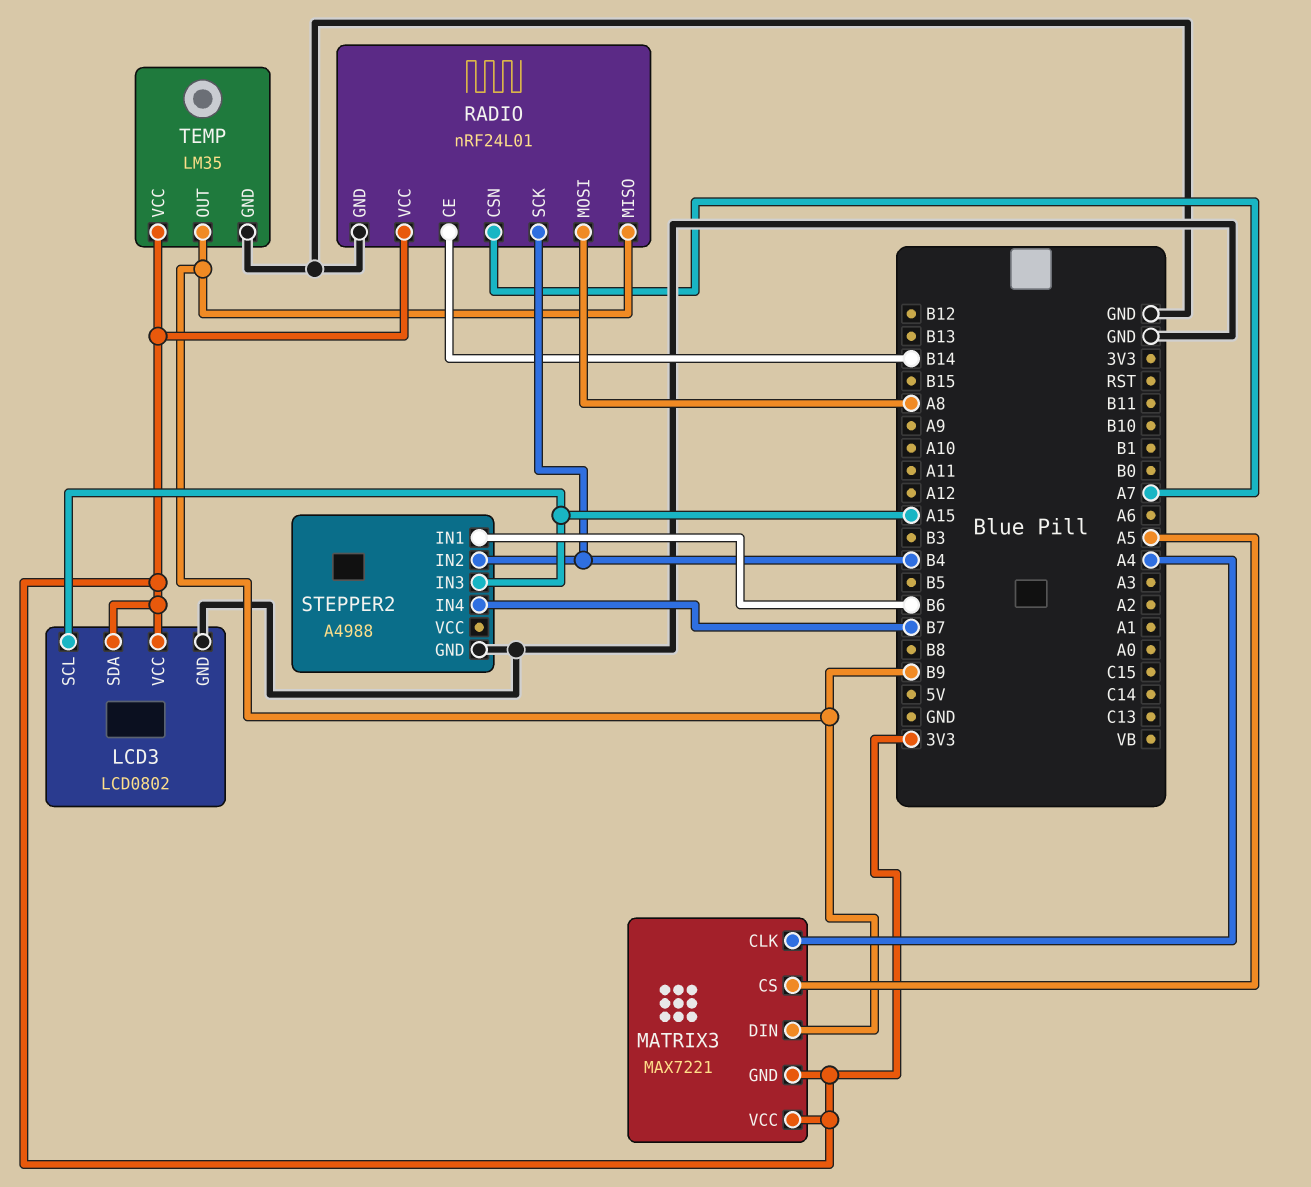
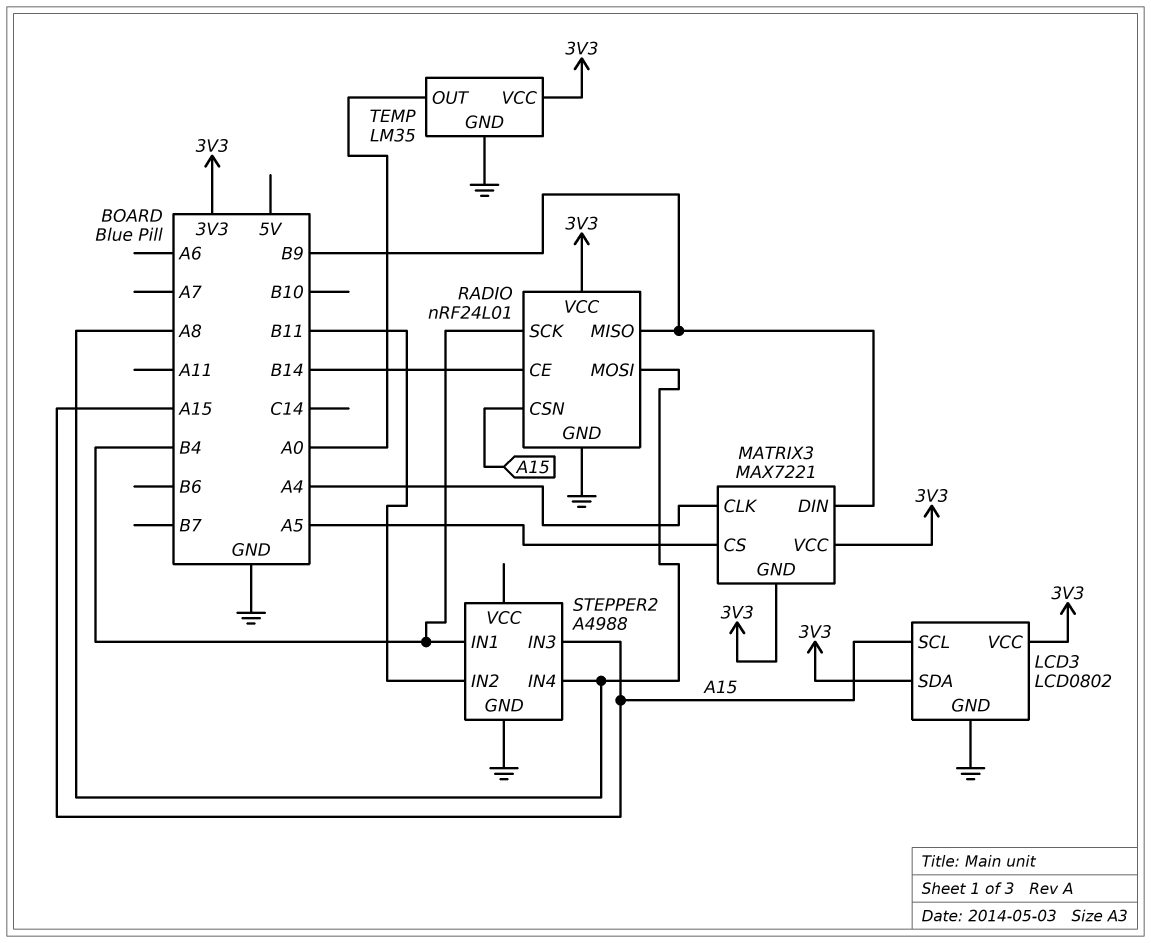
RADIO pin CSN: A7 -> A15
STEPPER2 pin IN1: B6 -> B4
STEPPER2 pin IN2: B4 -> B11
STEPPER2 pin IN4: B7 -> A8
TEMP pin OUT: B9 -> A0

